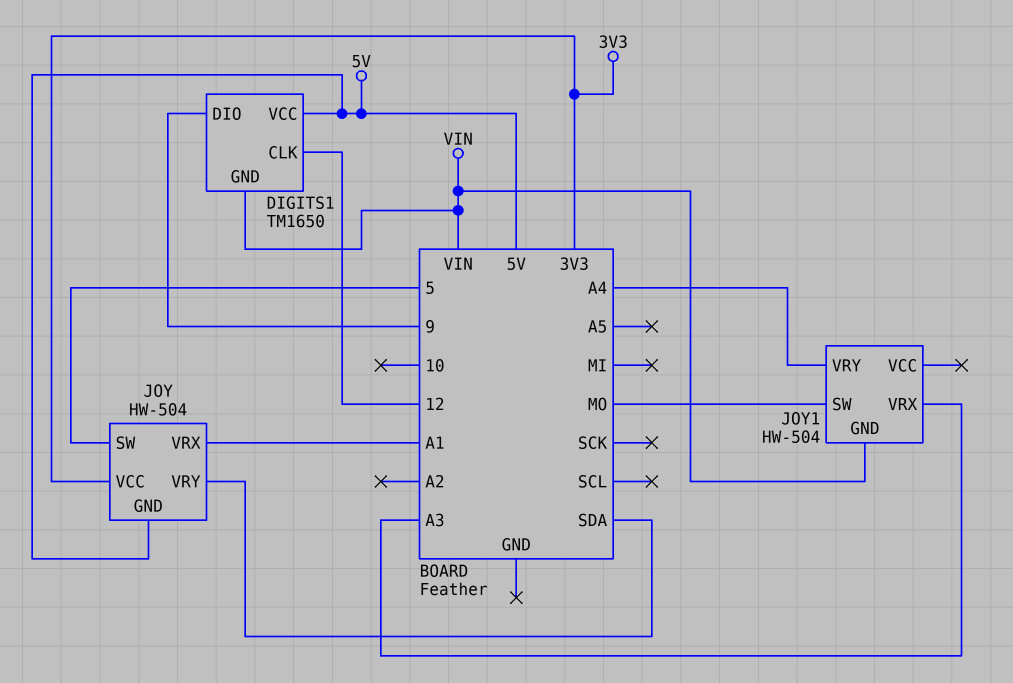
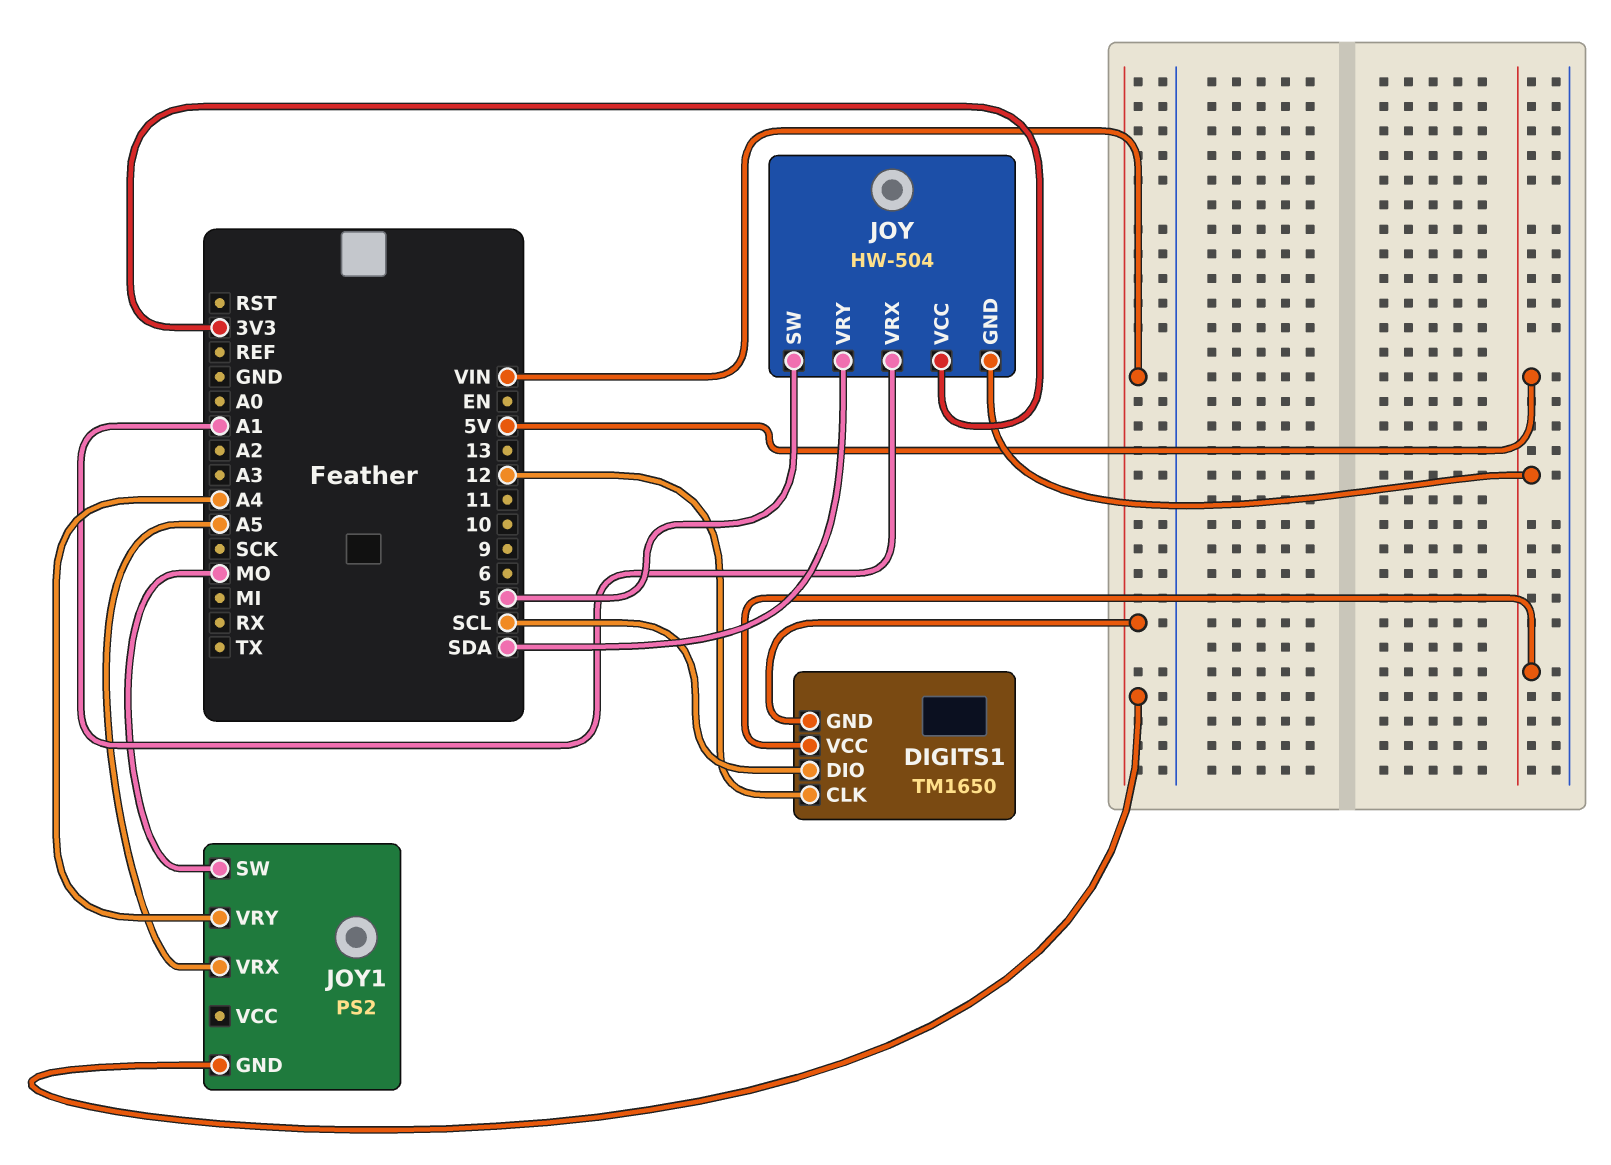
DIGITS1 pin DIO: 9 -> SCL
JOY1: HW-504 -> PS2
JOY1 pin VRX: A3 -> A5

